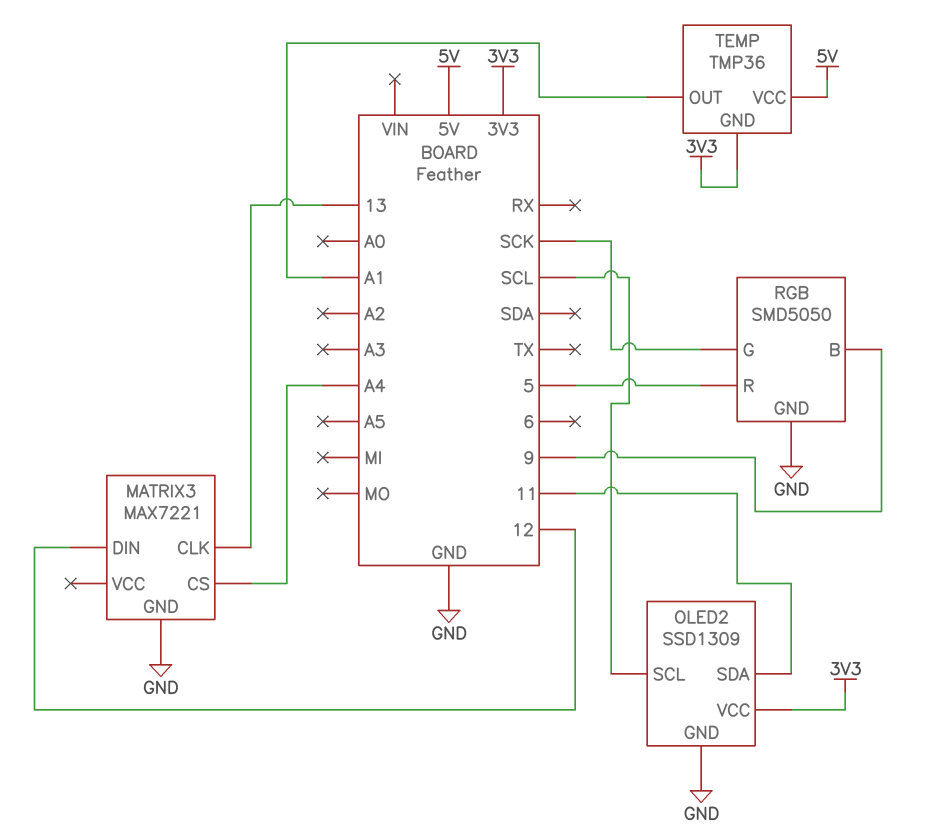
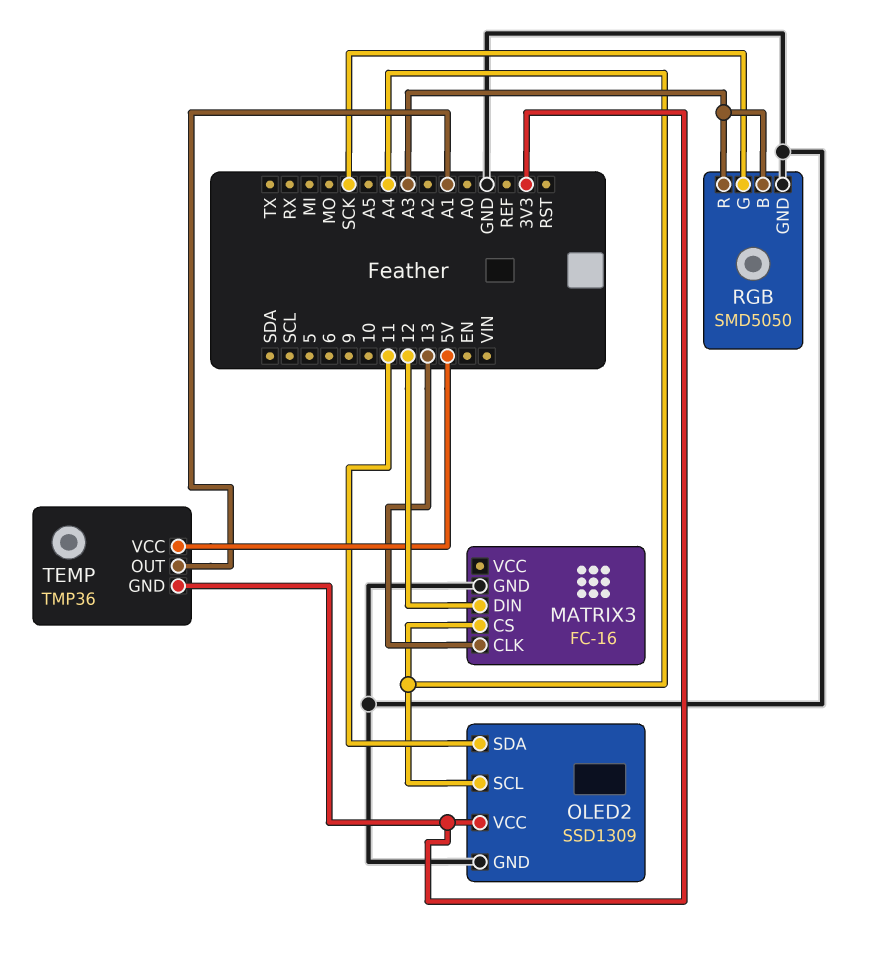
MATRIX3: MAX7221 -> FC-16
OLED2 pin SCL: SCL -> A4
RGB pin B: 9 -> A3
RGB pin R: 5 -> A3

